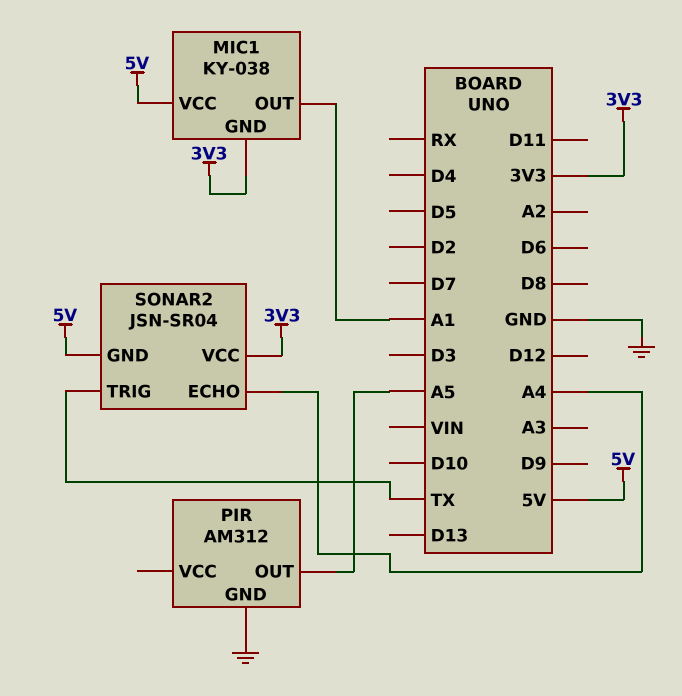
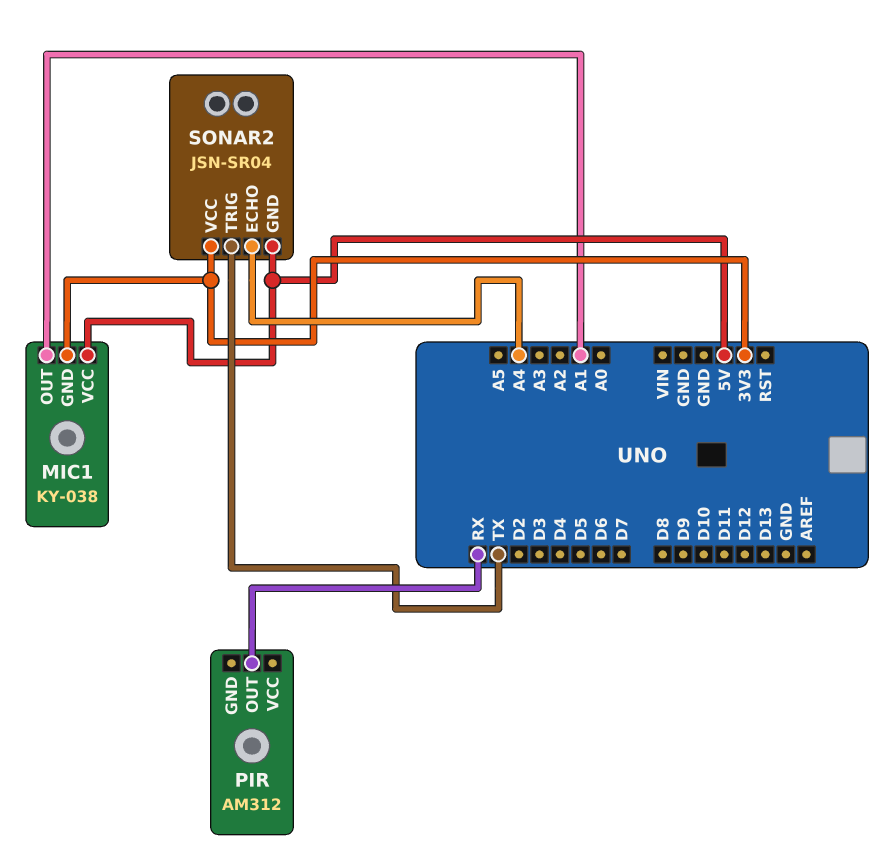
PIR pin GND: GND -> none
PIR pin OUT: A5 -> RX

